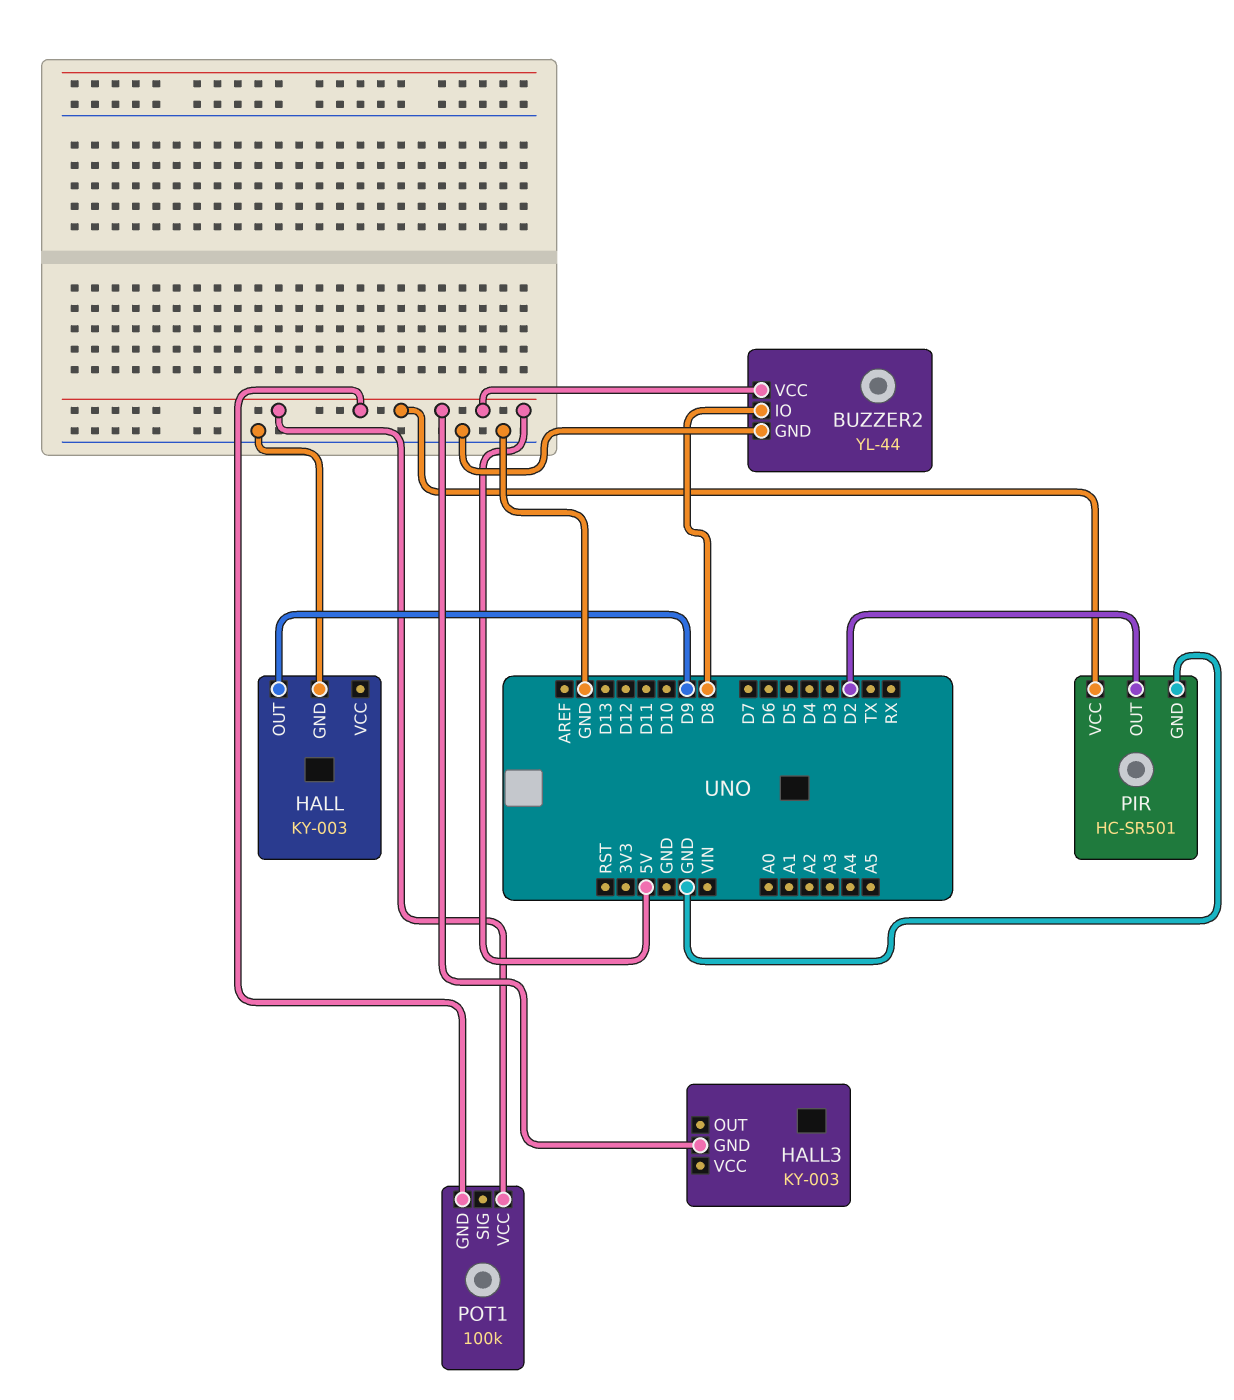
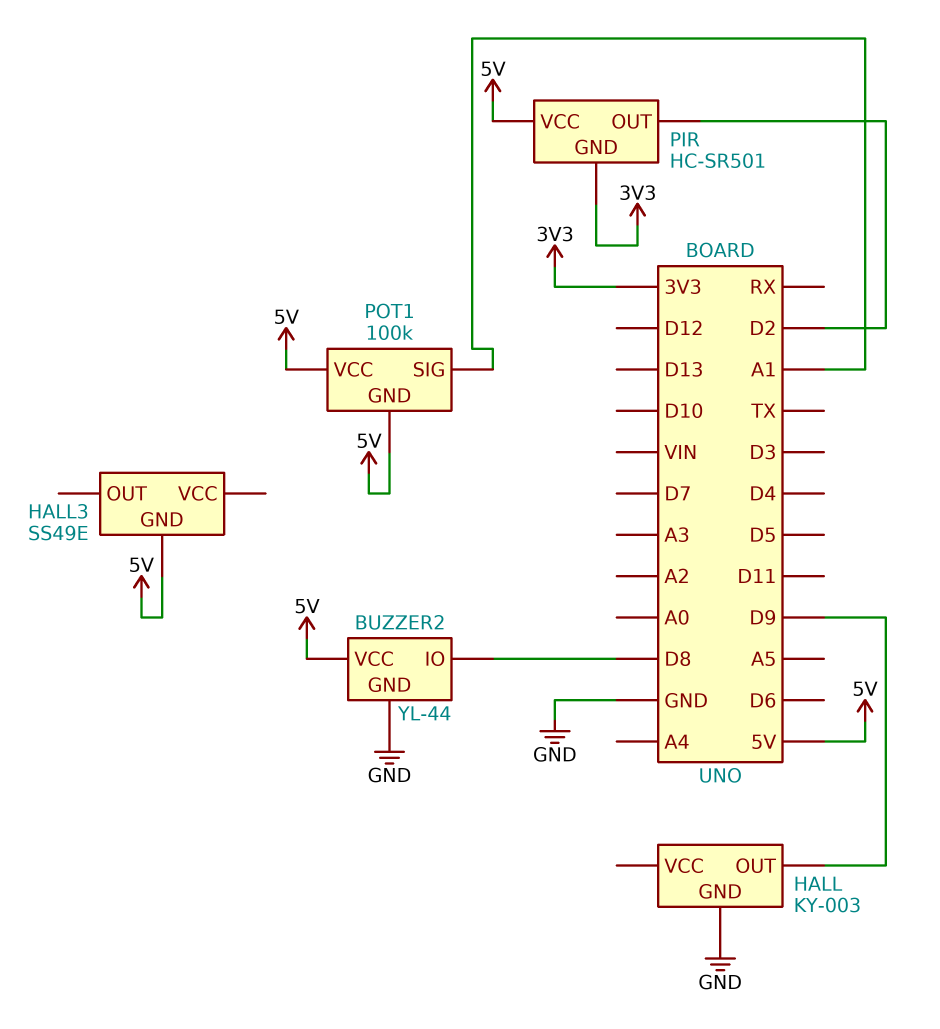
HALL3: KY-003 -> SS49E
PIR pin GND: GND -> 3V3
POT1 pin SIG: none -> A1

